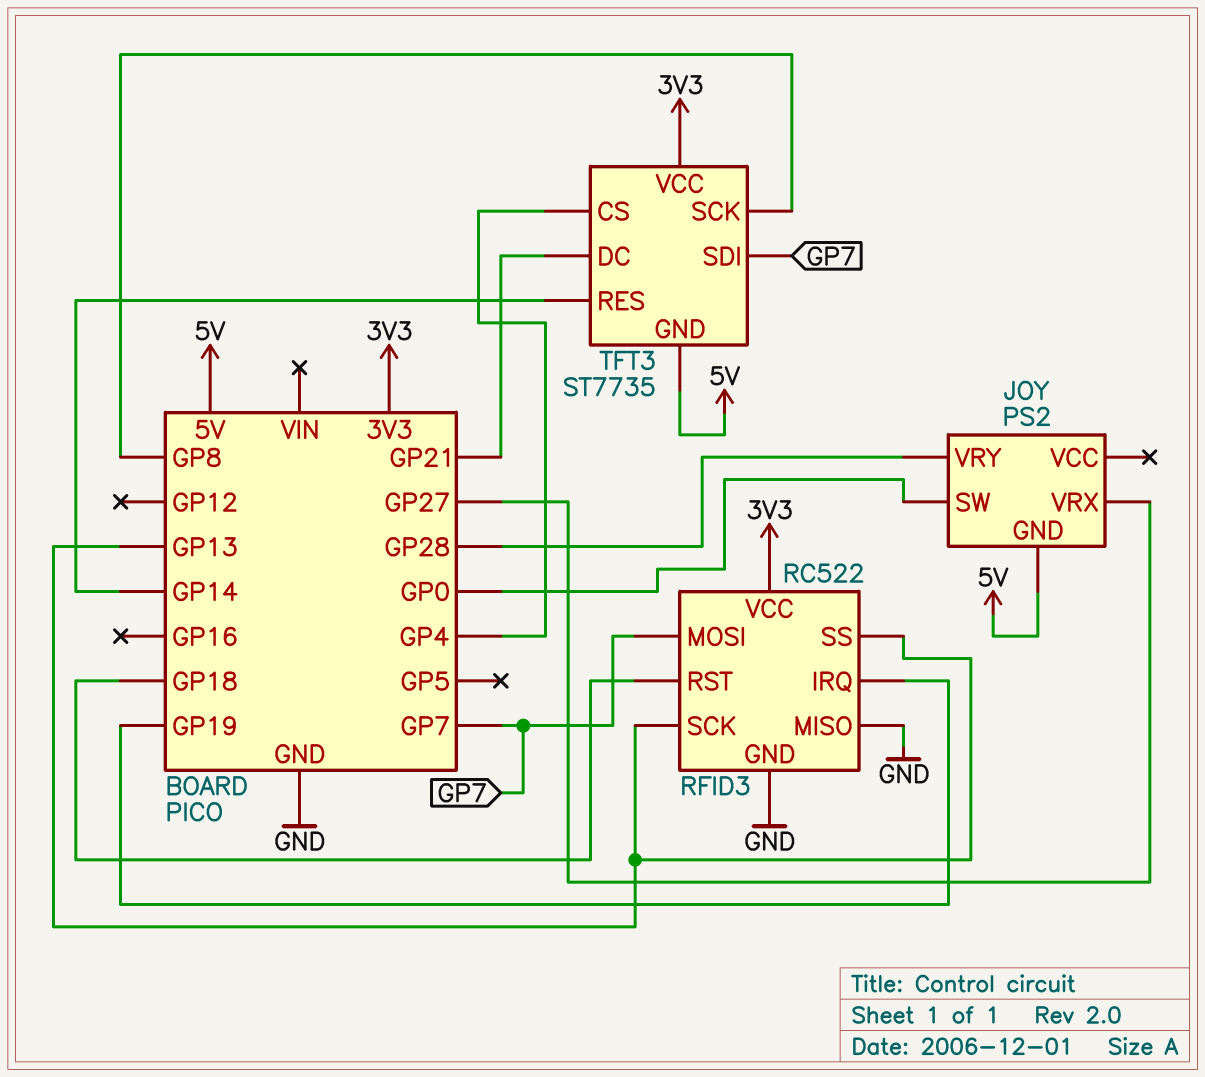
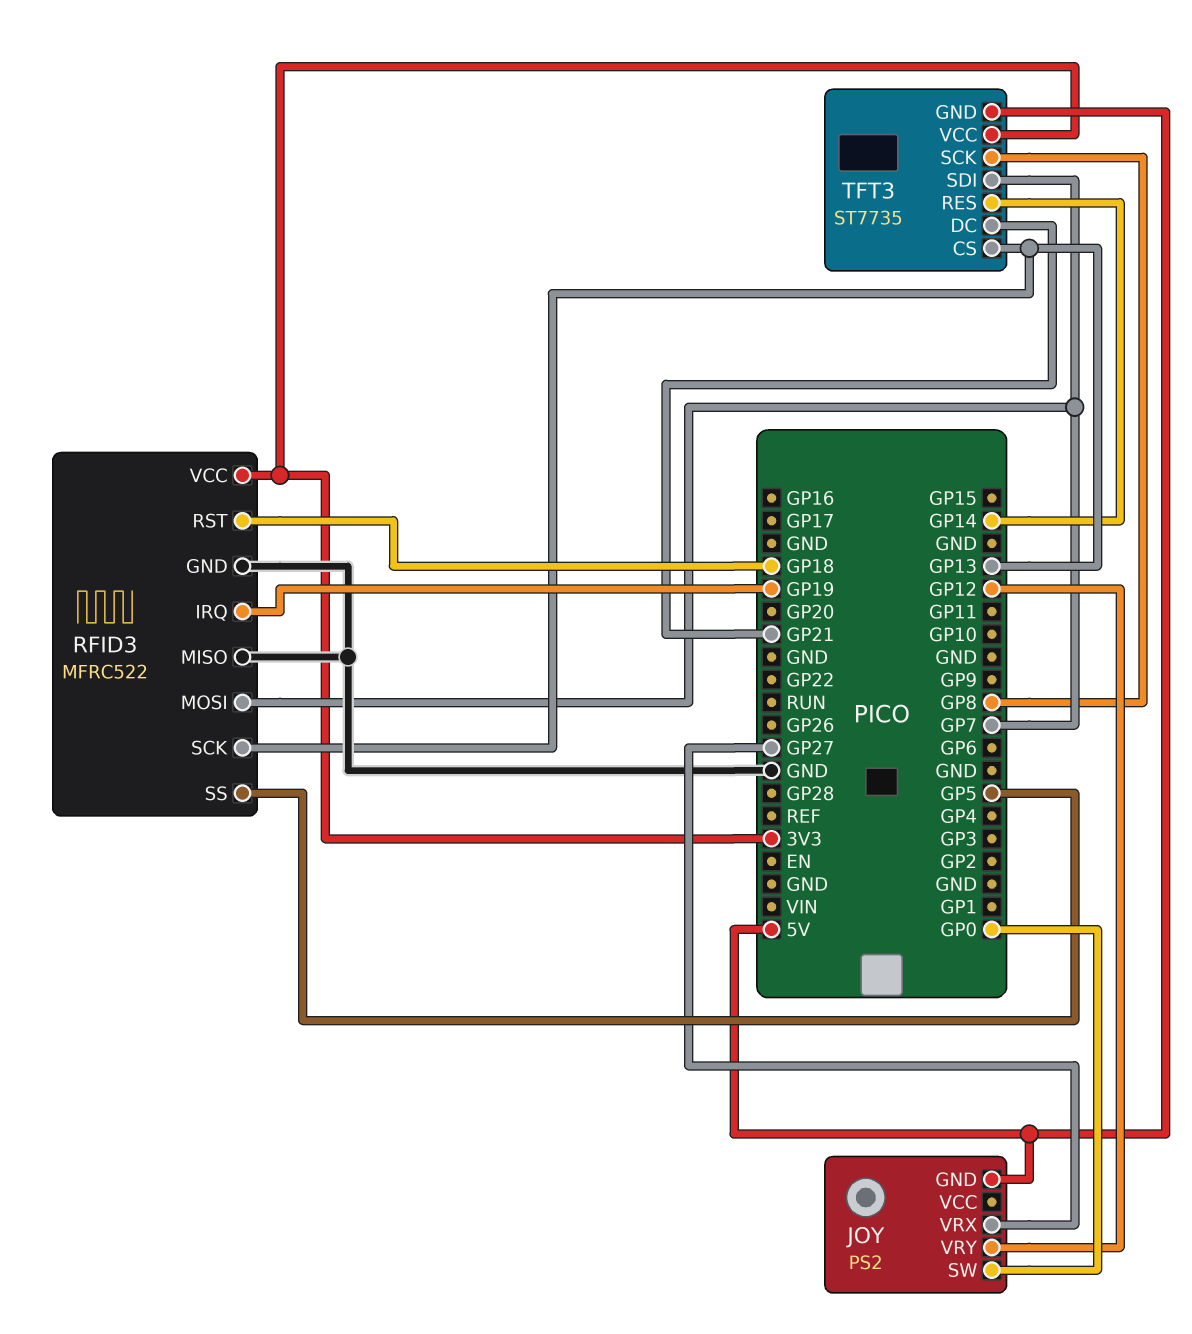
JOY pin VRY: GP28 -> GP12
RFID3: RC522 -> MFRC522
RFID3 pin SS: GP13 -> GP5
TFT3 pin CS: GP4 -> GP13

